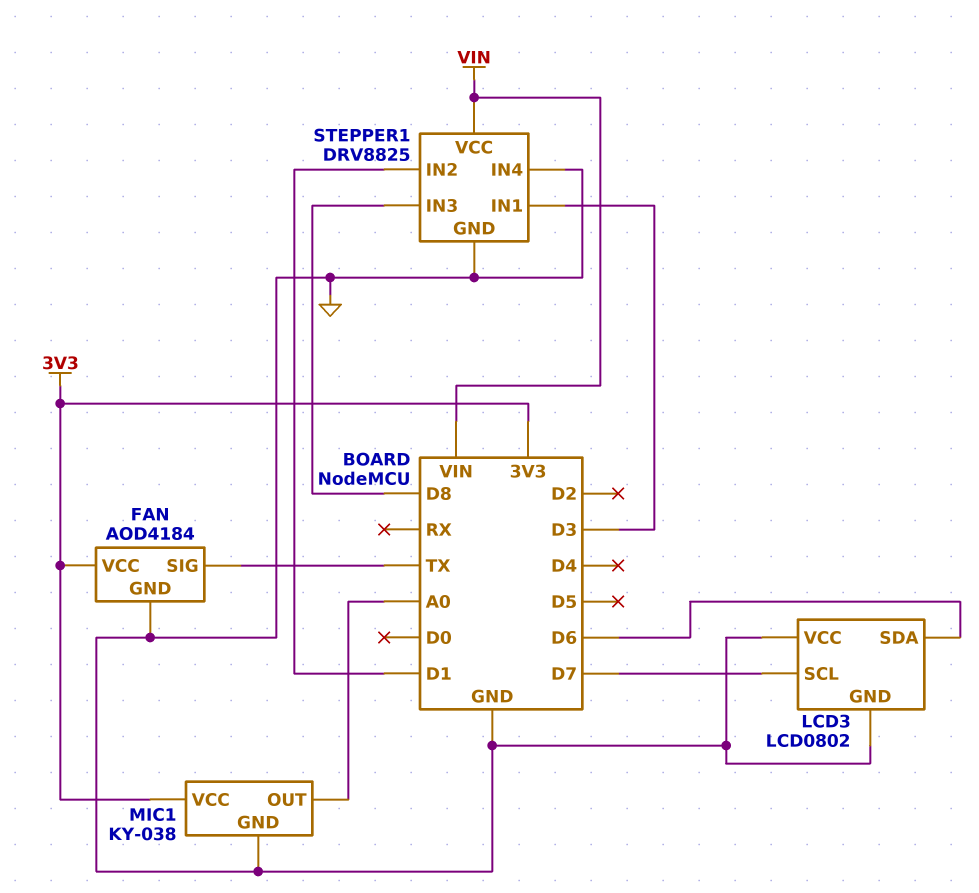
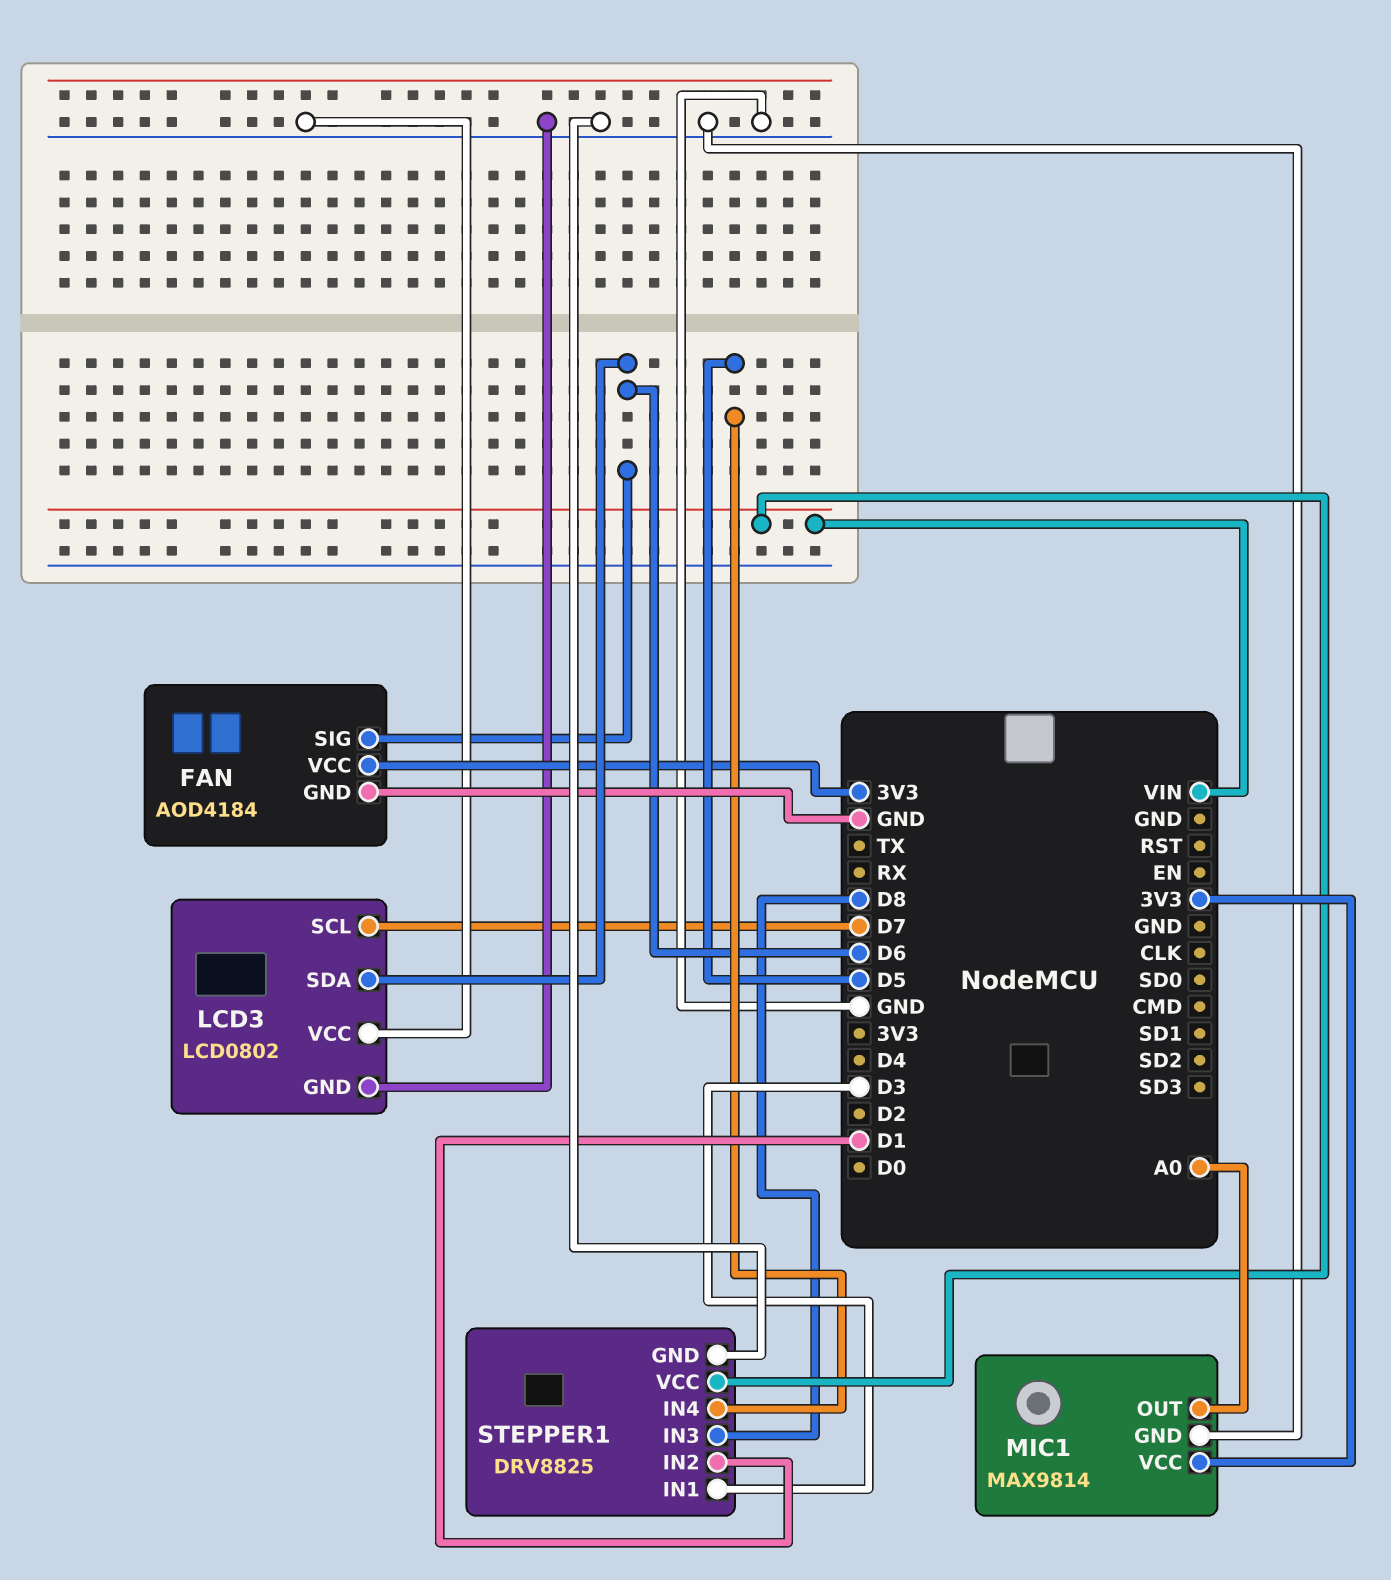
FAN pin SIG: TX -> D6
MIC1: KY-038 -> MAX9814
STEPPER1 pin IN4: GND -> D5

